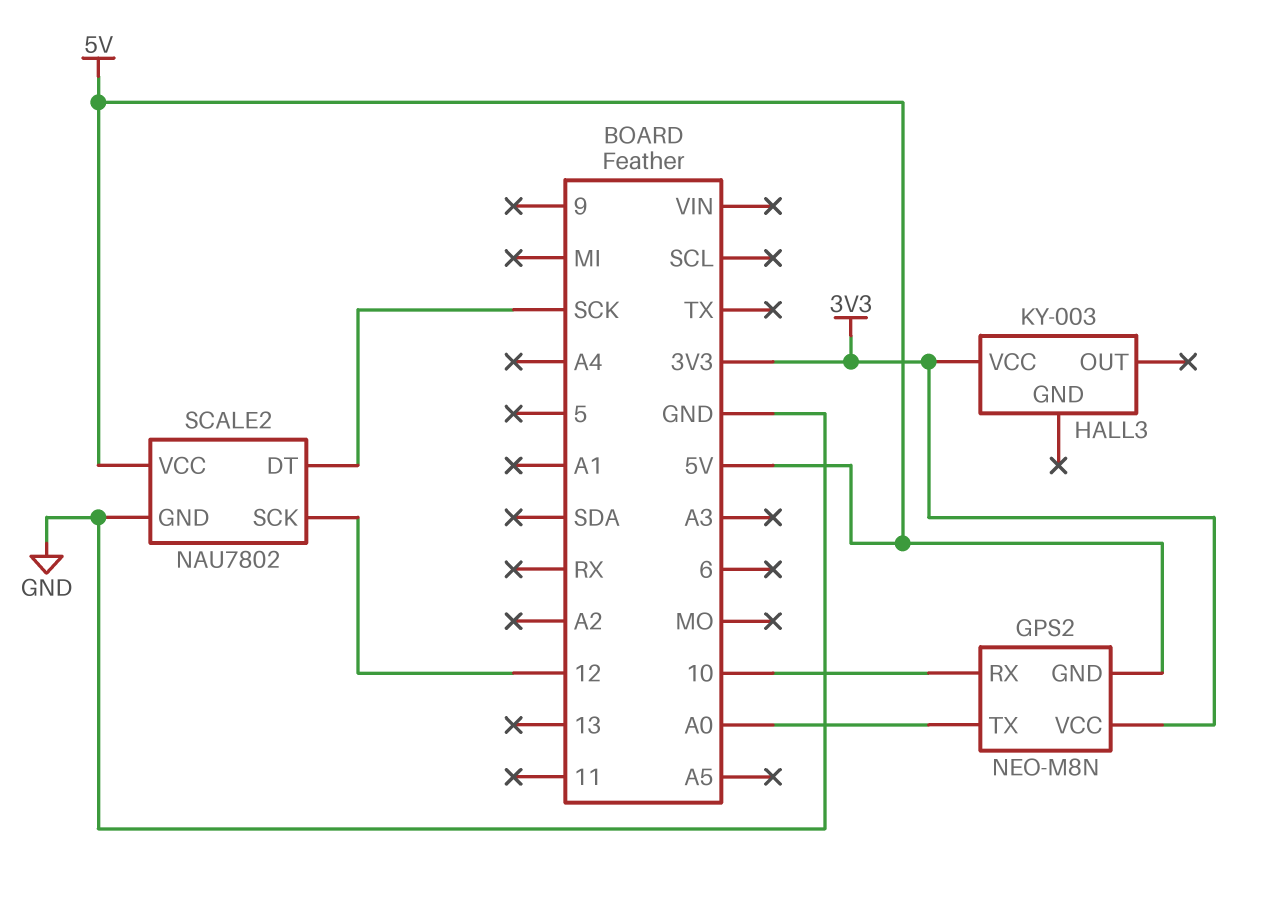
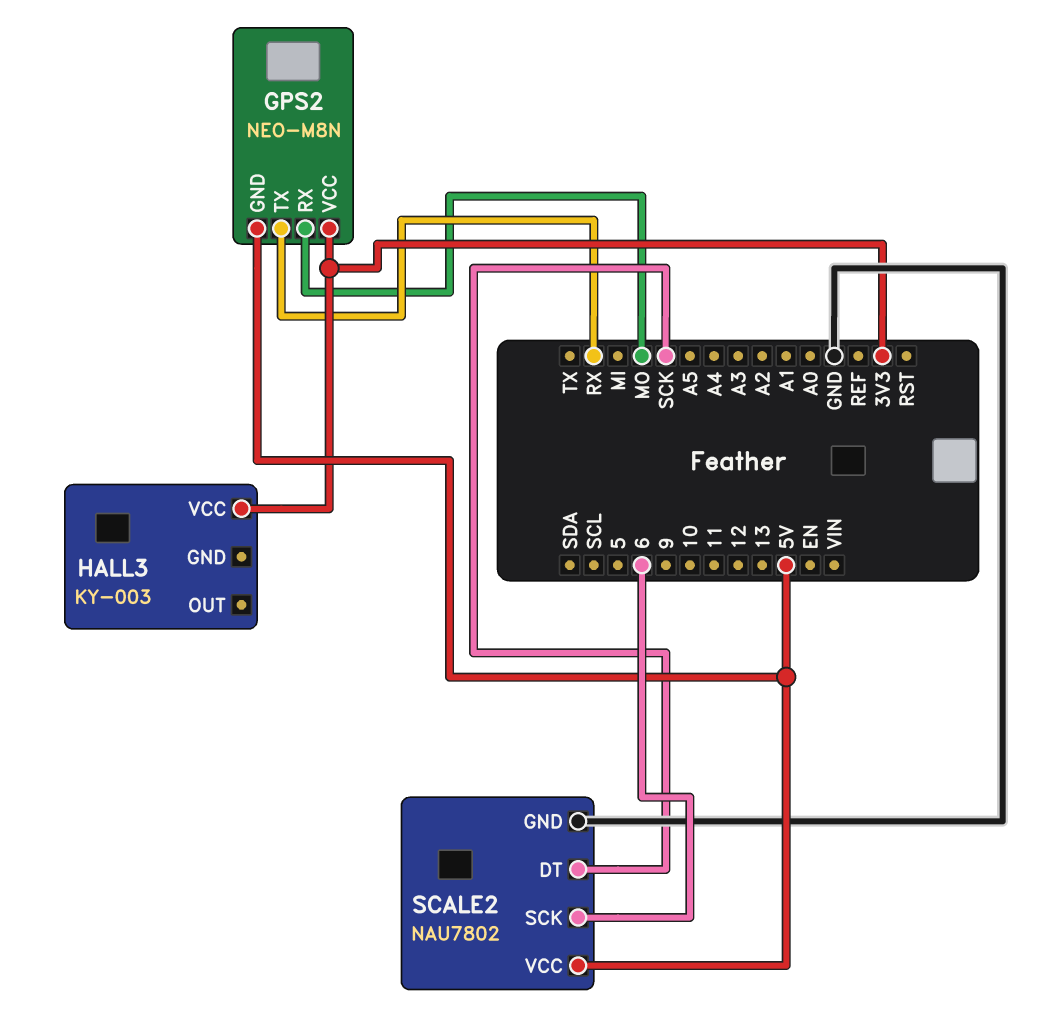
GPS2 pin RX: 10 -> MO
GPS2 pin TX: A0 -> RX
SCALE2 pin SCK: 12 -> 6

